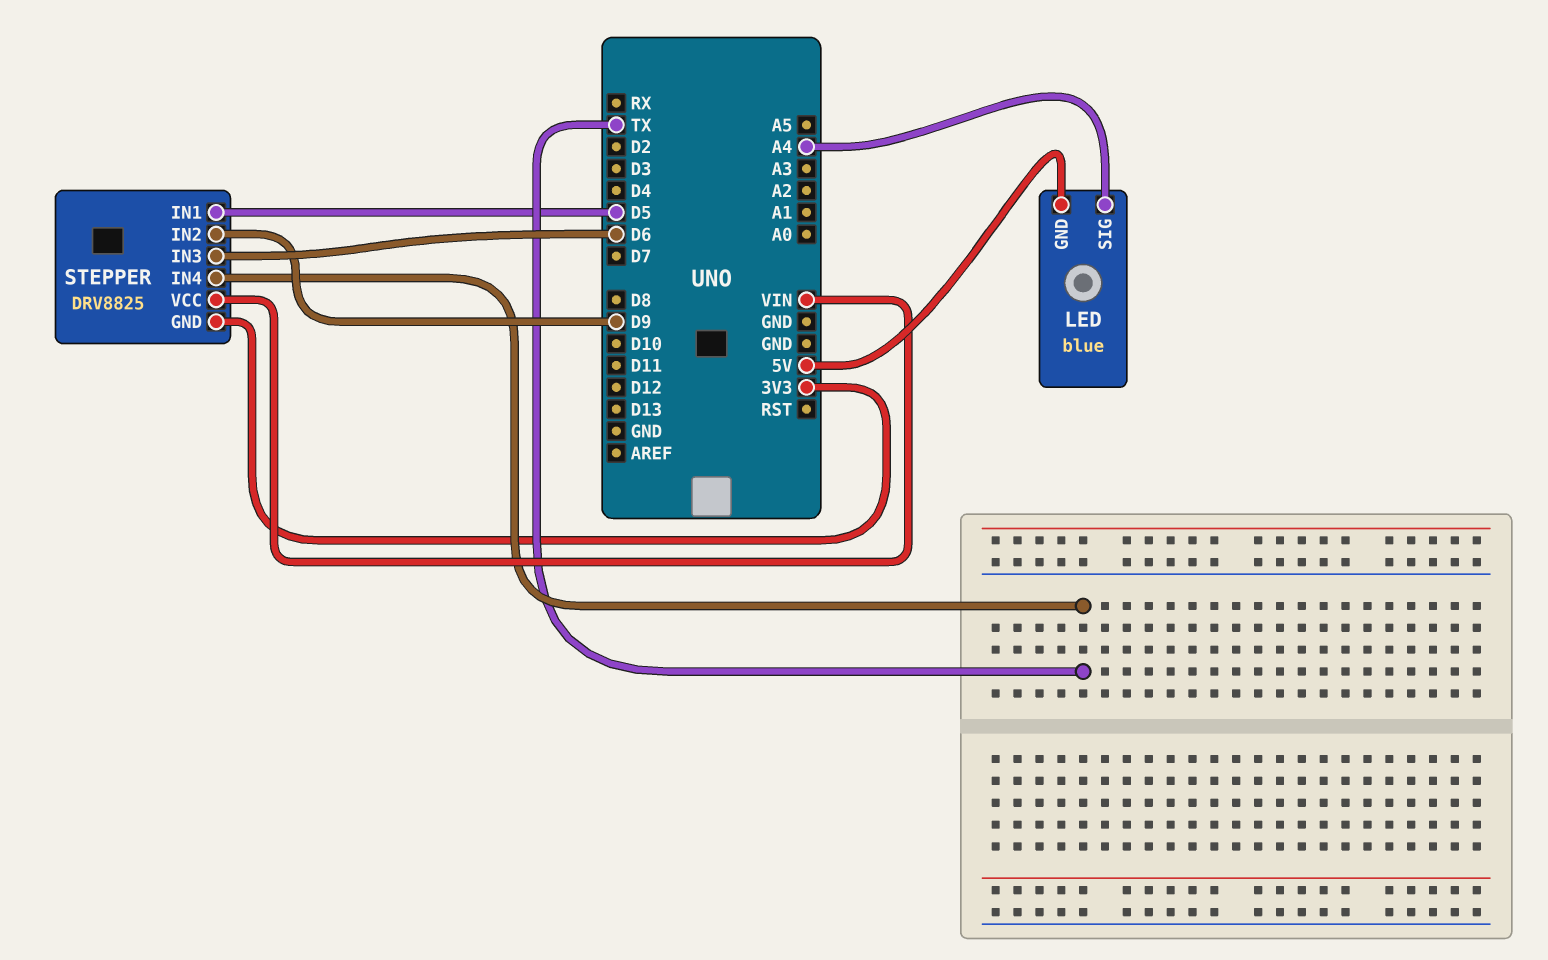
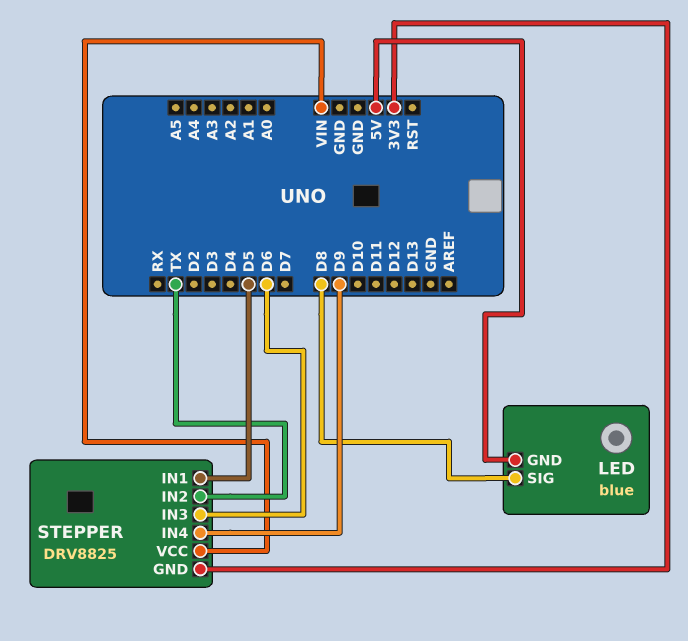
LED pin SIG: A4 -> D8
STEPPER pin IN2: D9 -> TX
STEPPER pin IN4: TX -> D9

